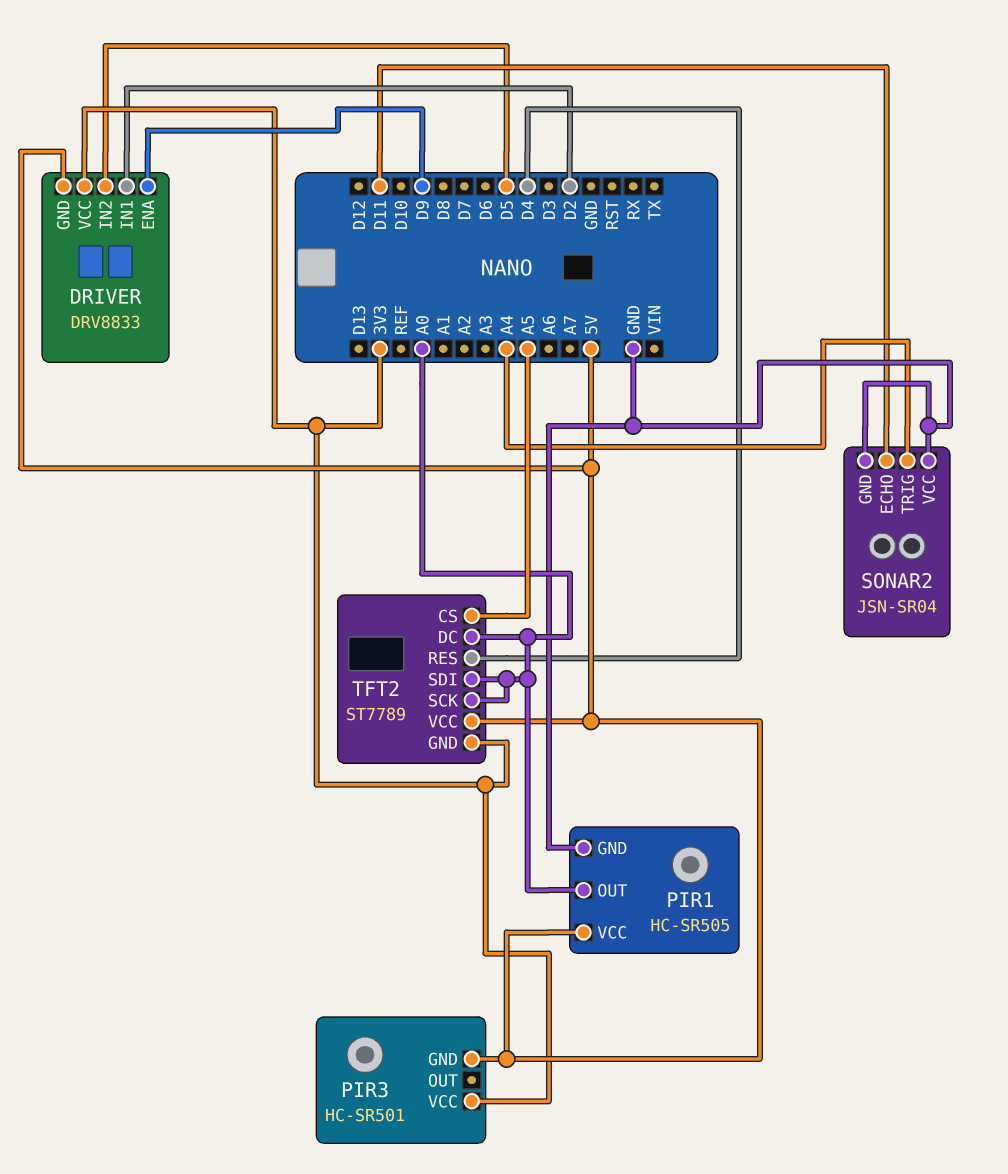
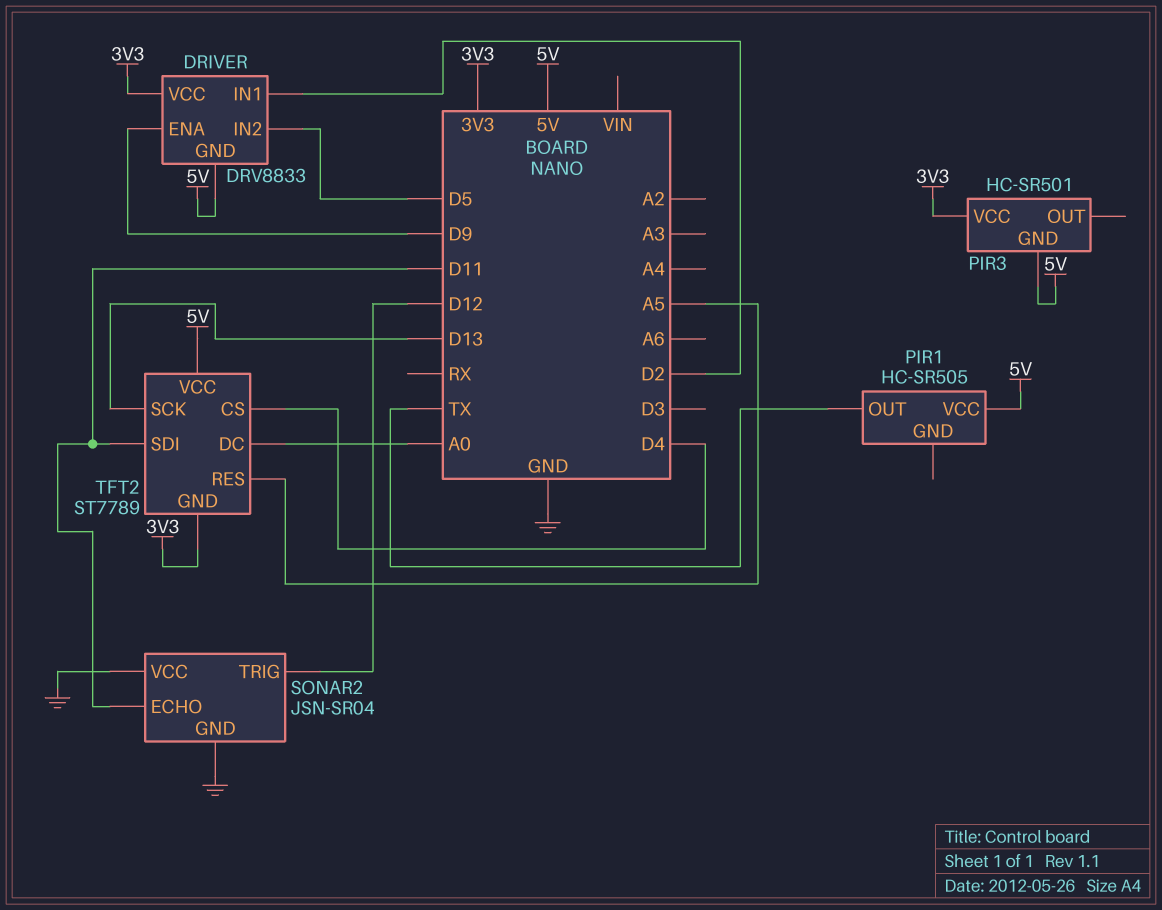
PIR1 pin GND: GND -> none
PIR1 pin OUT: A0 -> TX
SONAR2 pin TRIG: A4 -> D12
TFT2 pin CS: A5 -> D4
TFT2 pin RES: D4 -> A5
TFT2 pin SCK: A0 -> D13
TFT2 pin SDI: A0 -> D11

